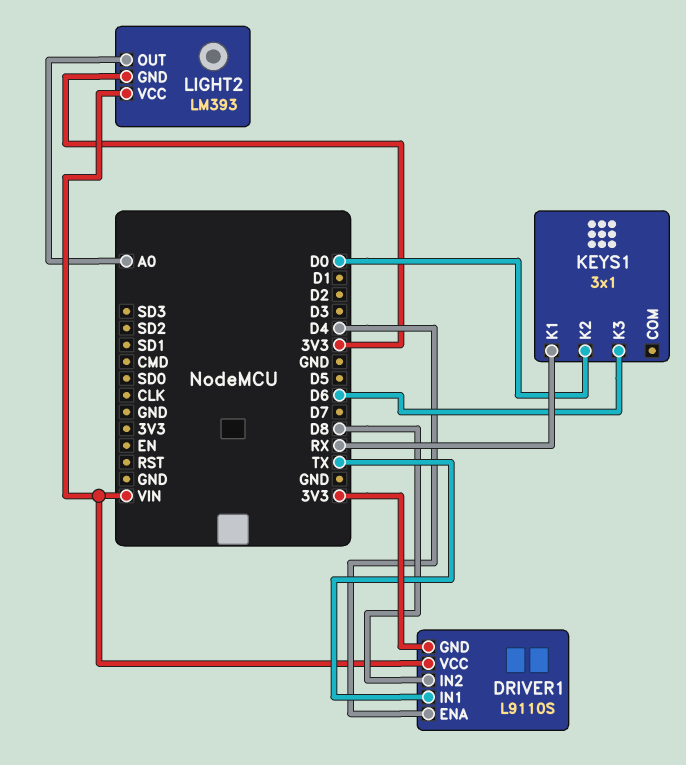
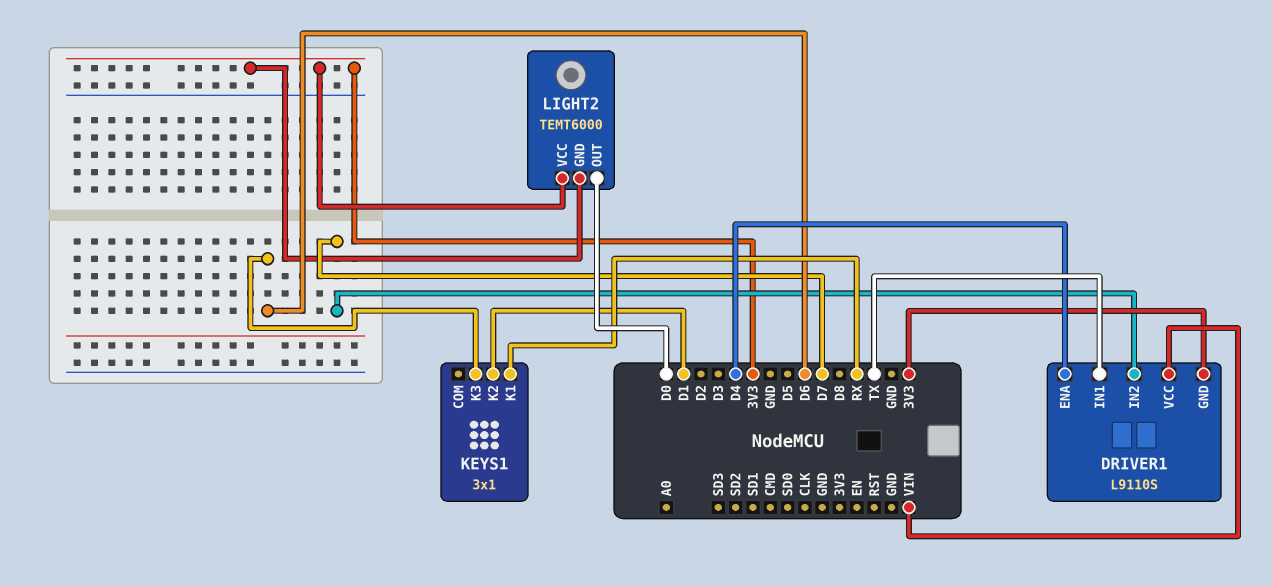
DRIVER1 pin IN2: D8 -> D7
KEYS1 pin K2: D0 -> D1
LIGHT2: LM393 -> TEMT6000
LIGHT2 pin OUT: A0 -> D0
LIGHT2 pin VCC: VIN -> 3V3

